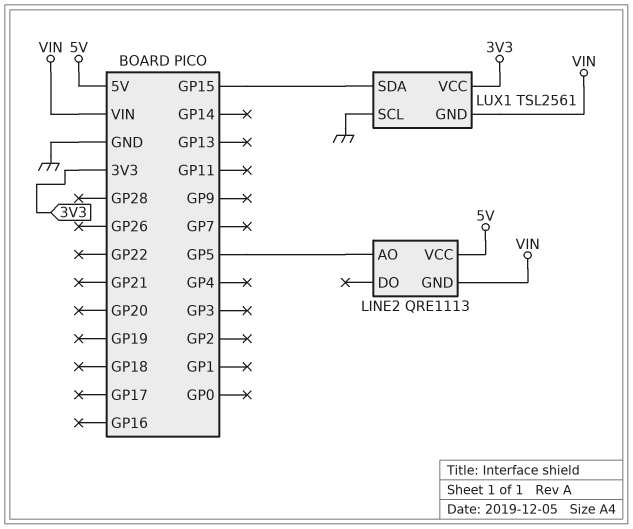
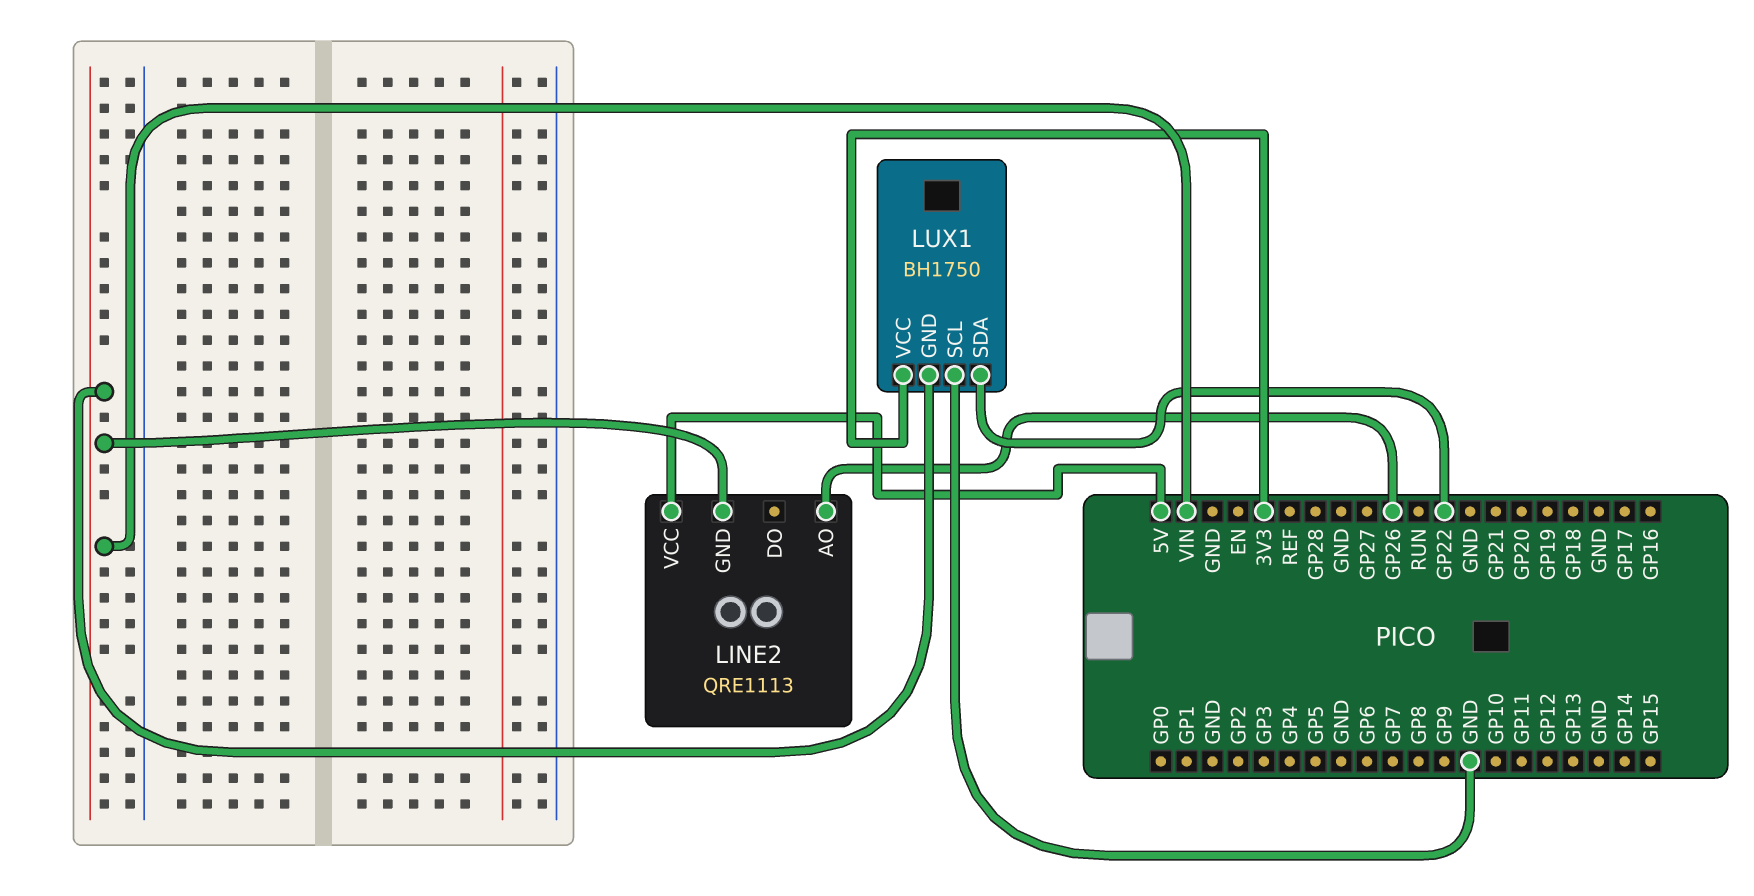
LINE2 pin AO: GP5 -> GP26
LUX1: TSL2561 -> BH1750
LUX1 pin SDA: GP15 -> GP22

